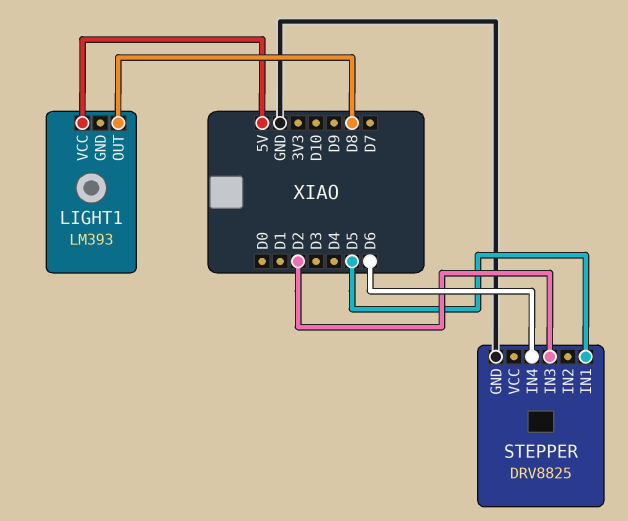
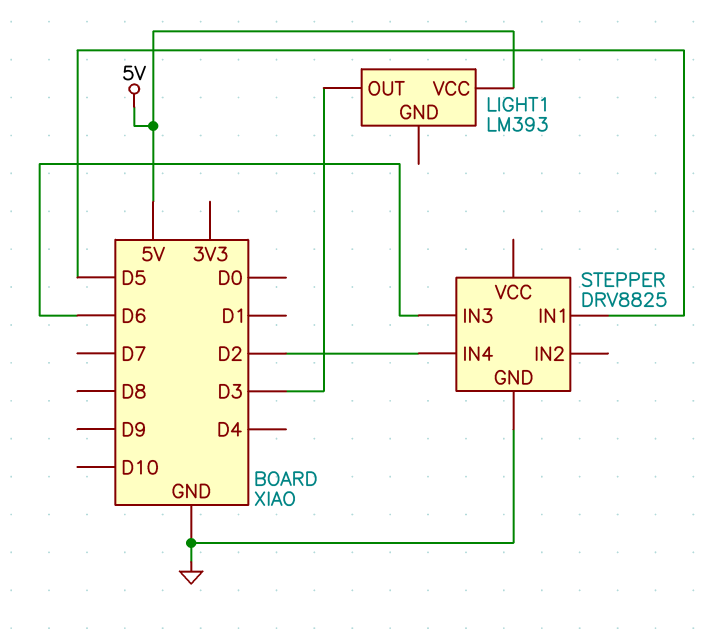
LIGHT1 pin OUT: D8 -> D3
STEPPER pin IN3: D2 -> D6
STEPPER pin IN4: D6 -> D2

